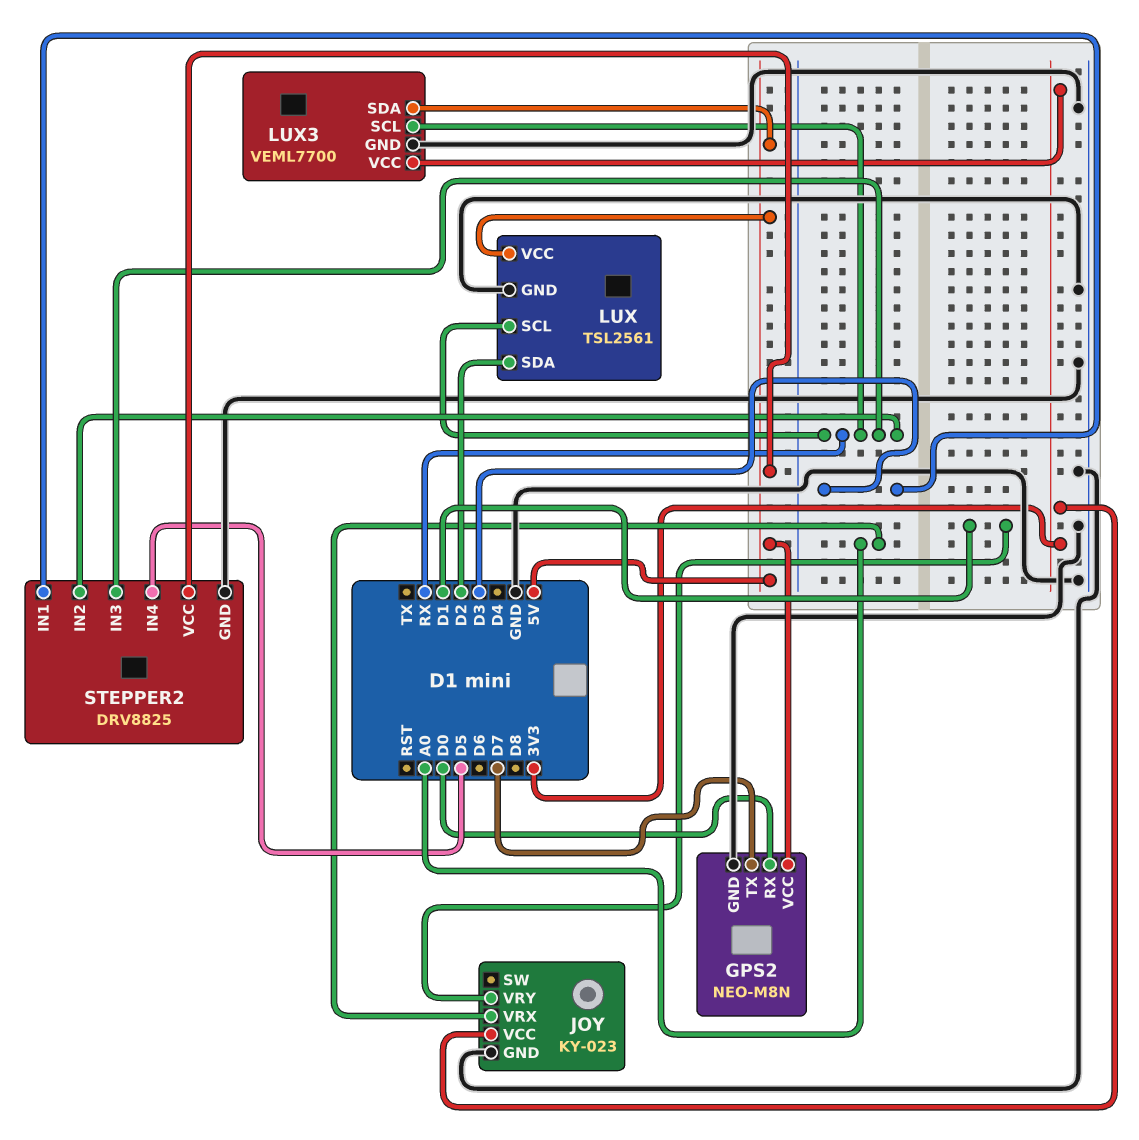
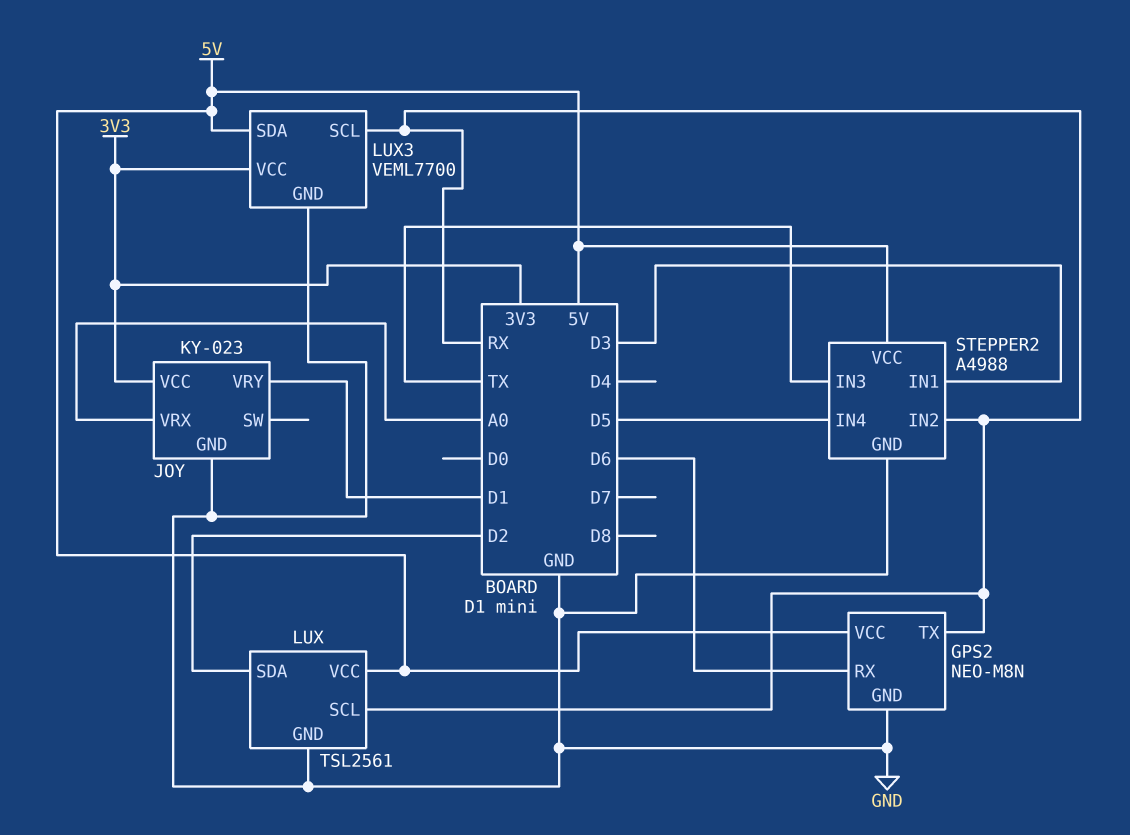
GPS2 pin RX: D0 -> D6
GPS2 pin TX: D7 -> RX
STEPPER2: DRV8825 -> A4988
STEPPER2 pin IN3: RX -> TX

